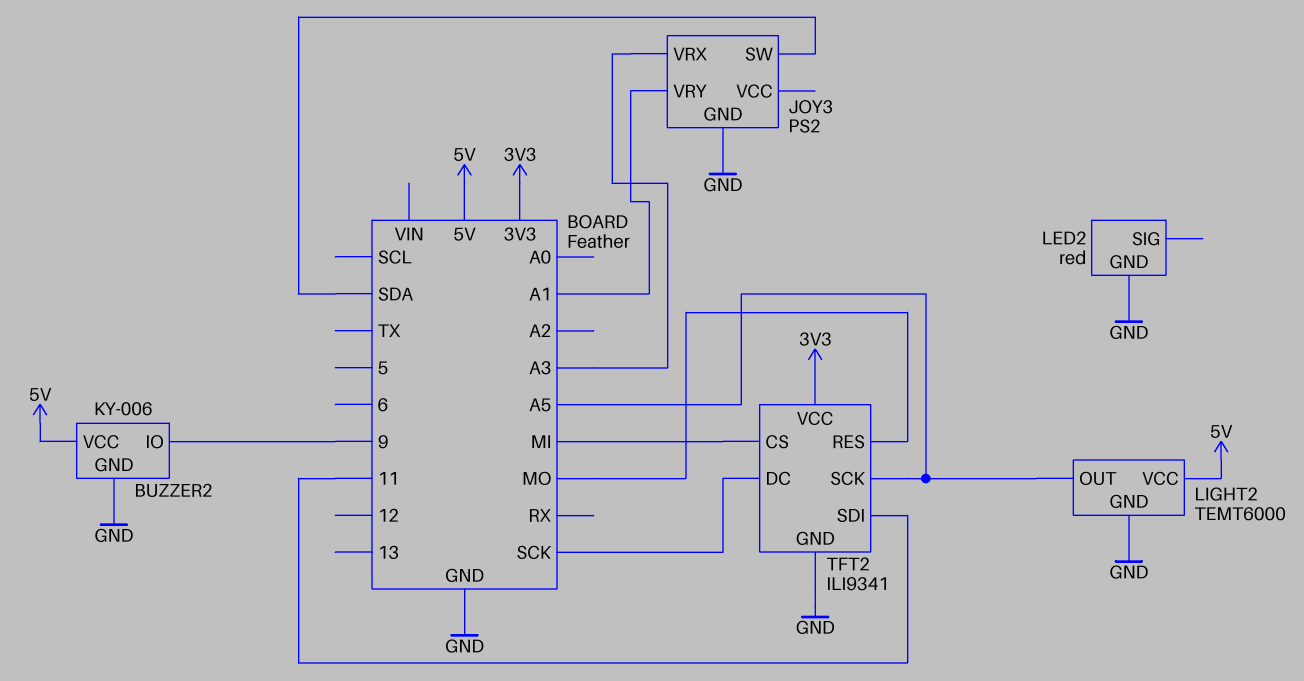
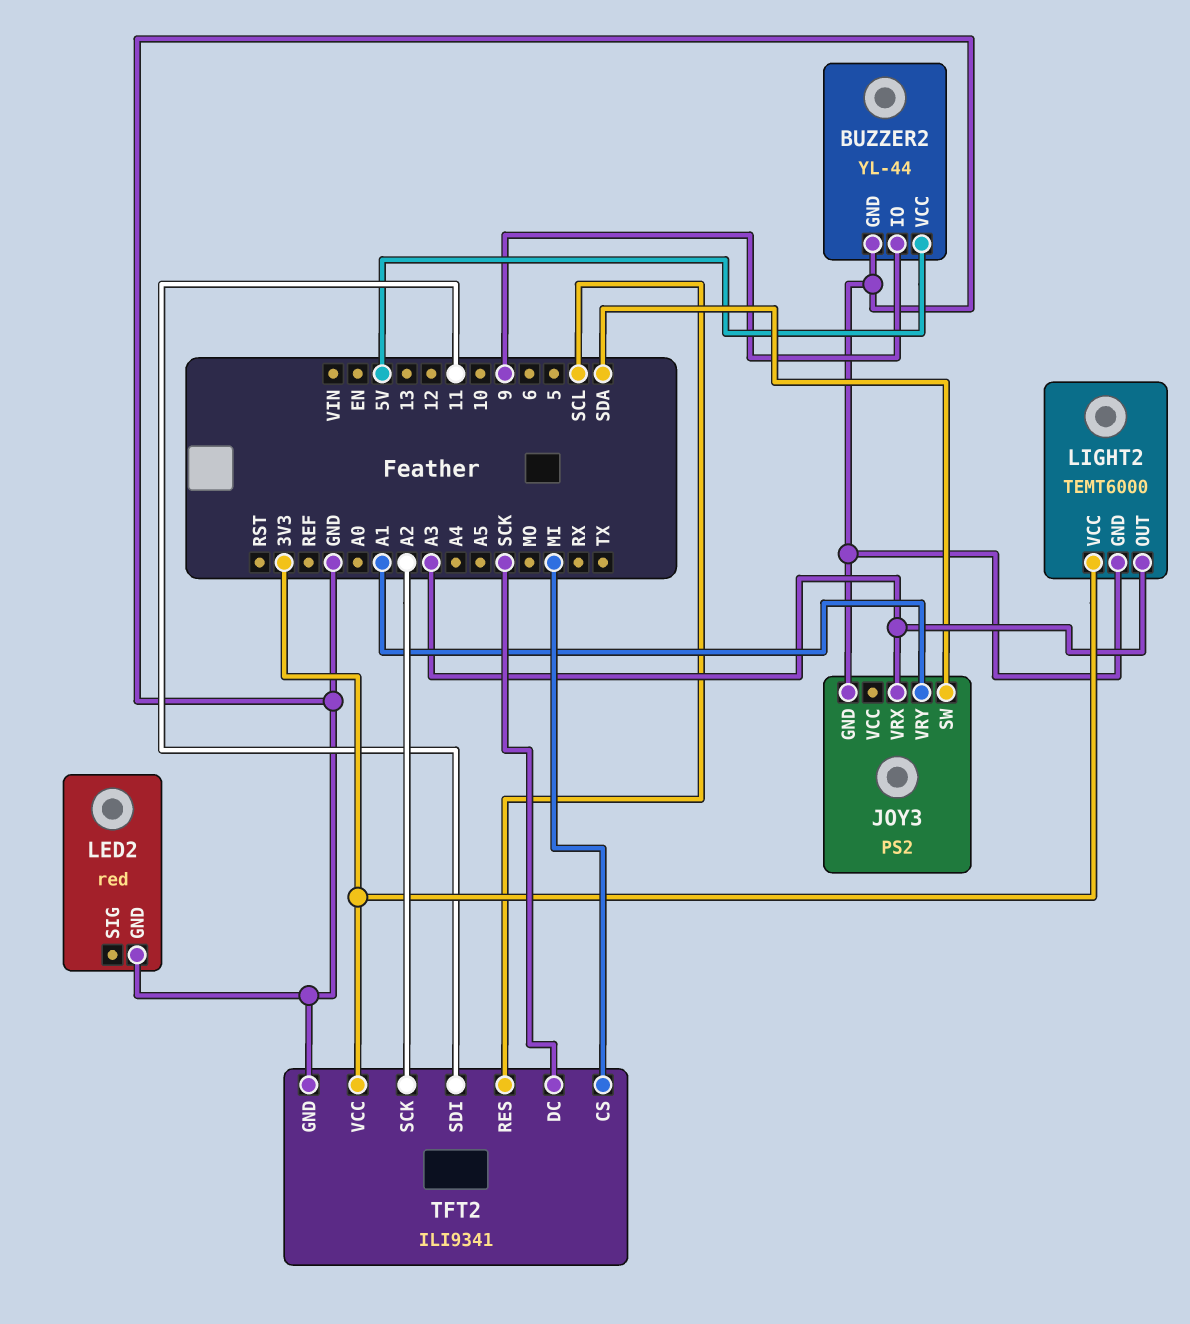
BUZZER2: KY-006 -> YL-44
LIGHT2 pin OUT: A5 -> A3
LIGHT2 pin VCC: 5V -> 3V3
TFT2 pin RES: MO -> SCL
TFT2 pin SCK: A5 -> A2

